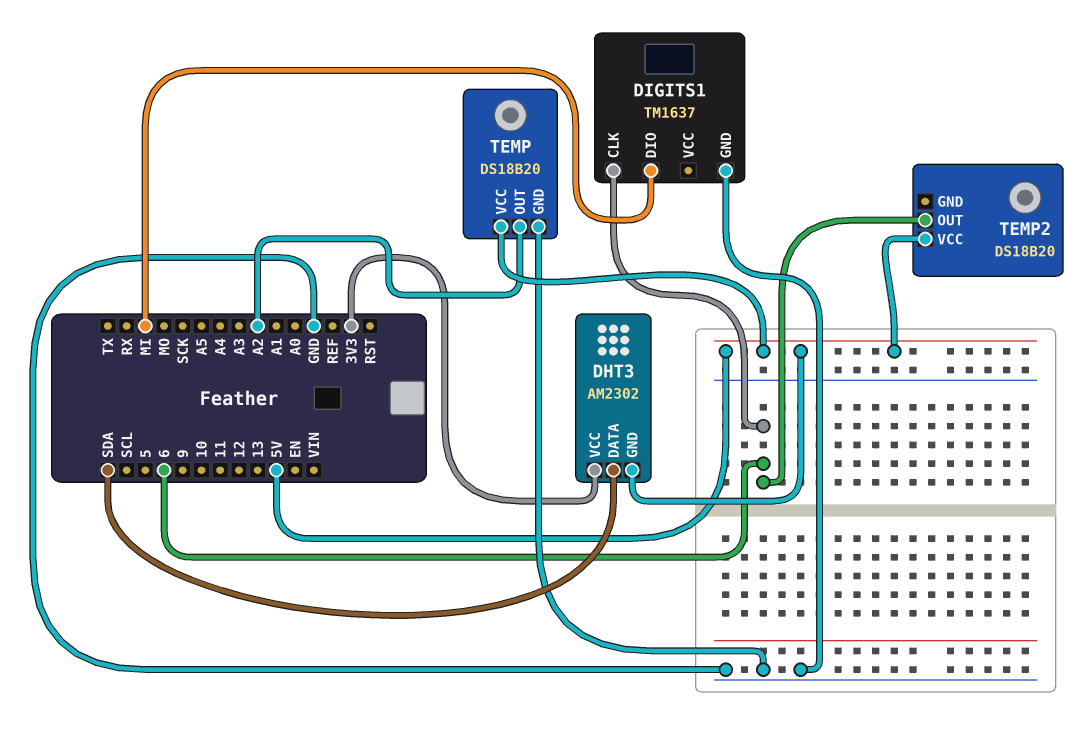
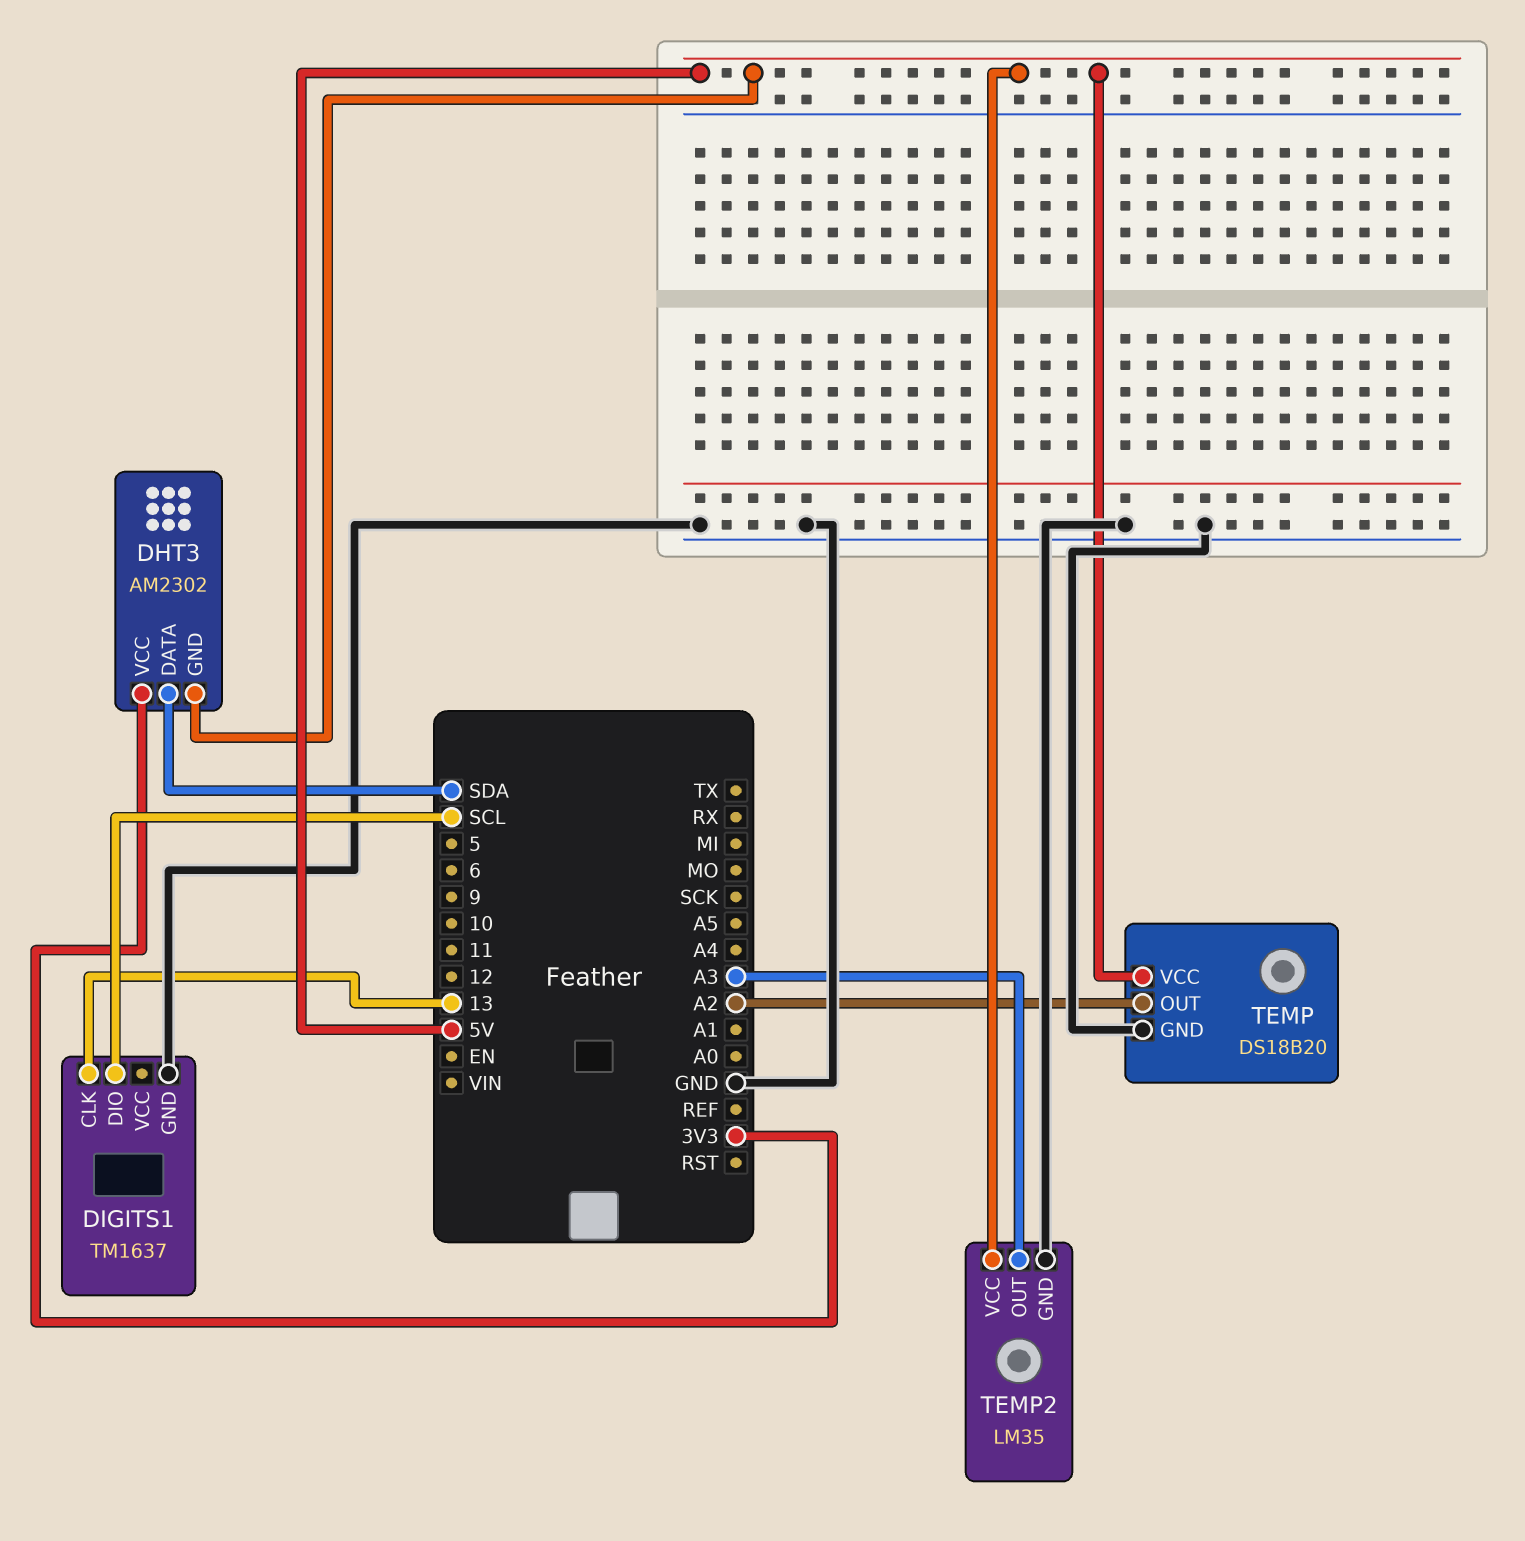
DIGITS1 pin CLK: 6 -> 13
DIGITS1 pin DIO: MI -> SCL
TEMP2: DS18B20 -> LM35
TEMP2 pin GND: none -> GND
TEMP2 pin OUT: 6 -> A3

